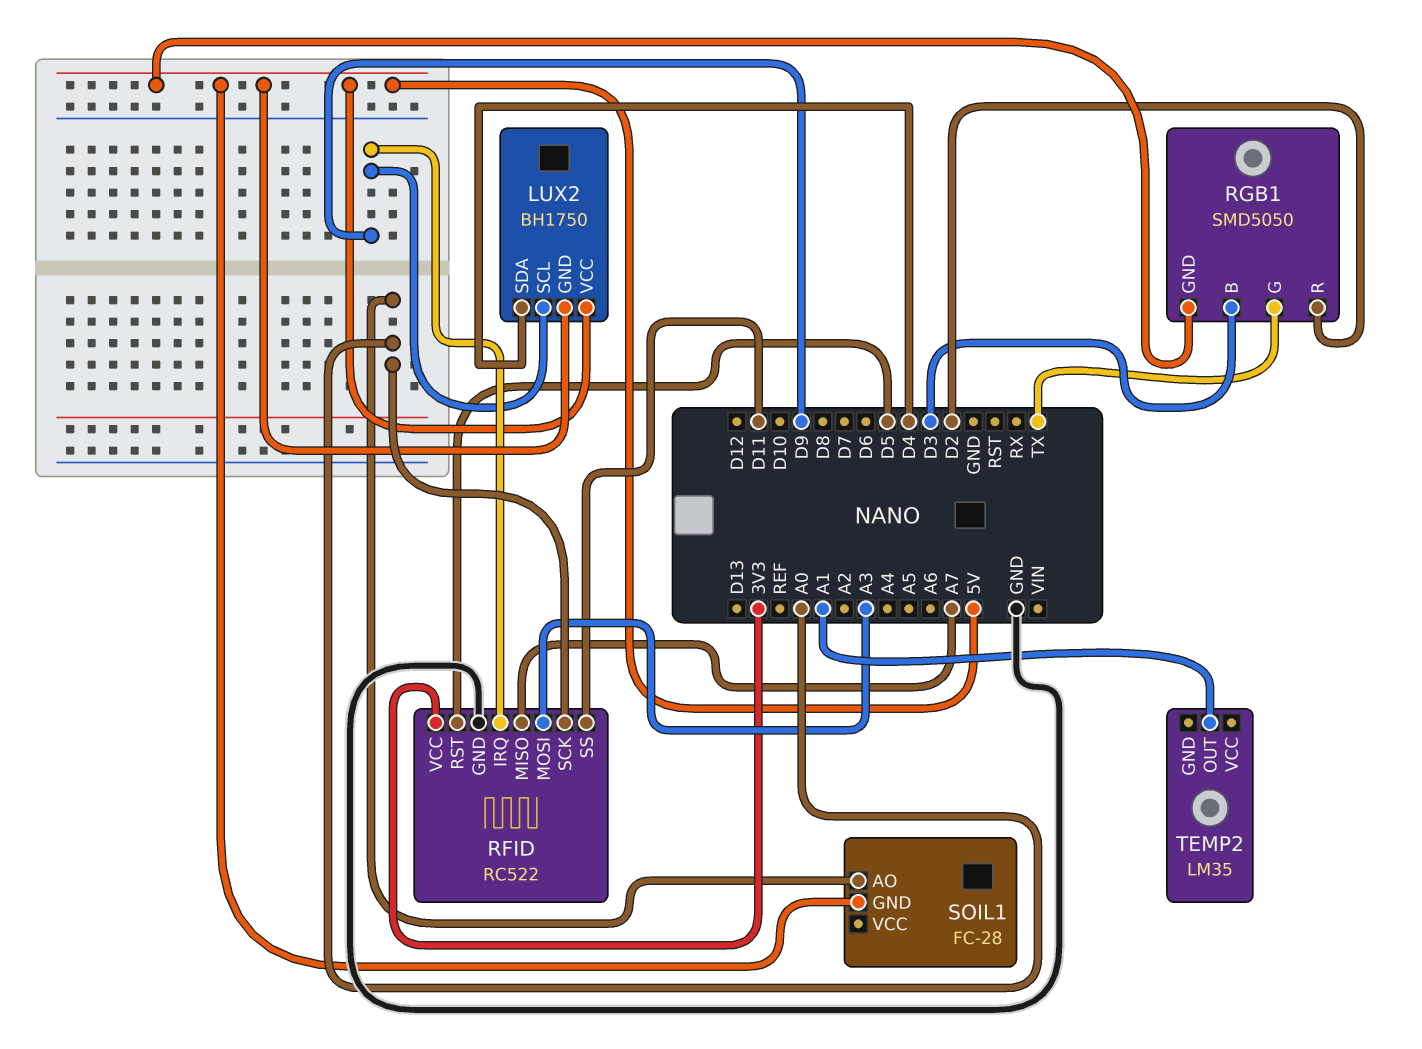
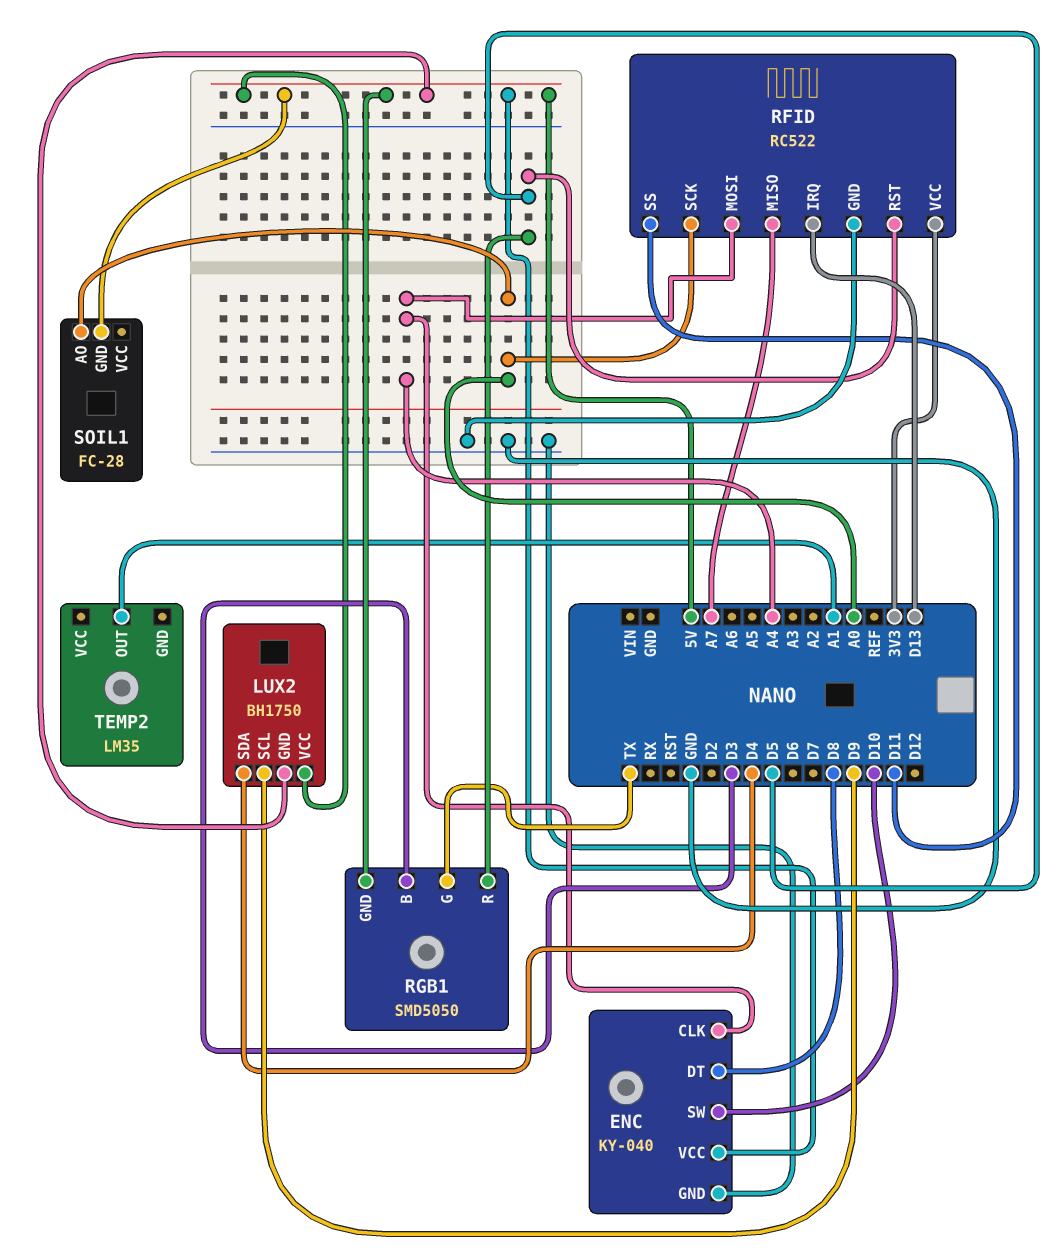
ENC: none -> KY-040
ENC pin CLK: none -> A4
ENC pin DT: none -> D8
ENC pin GND: none -> GND
ENC pin SW: none -> D10
ENC pin VCC: none -> 5V
RFID pin IRQ: D9 -> D13
RFID pin MOSI: A3 -> A4
RGB1 pin R: D2 -> D5

